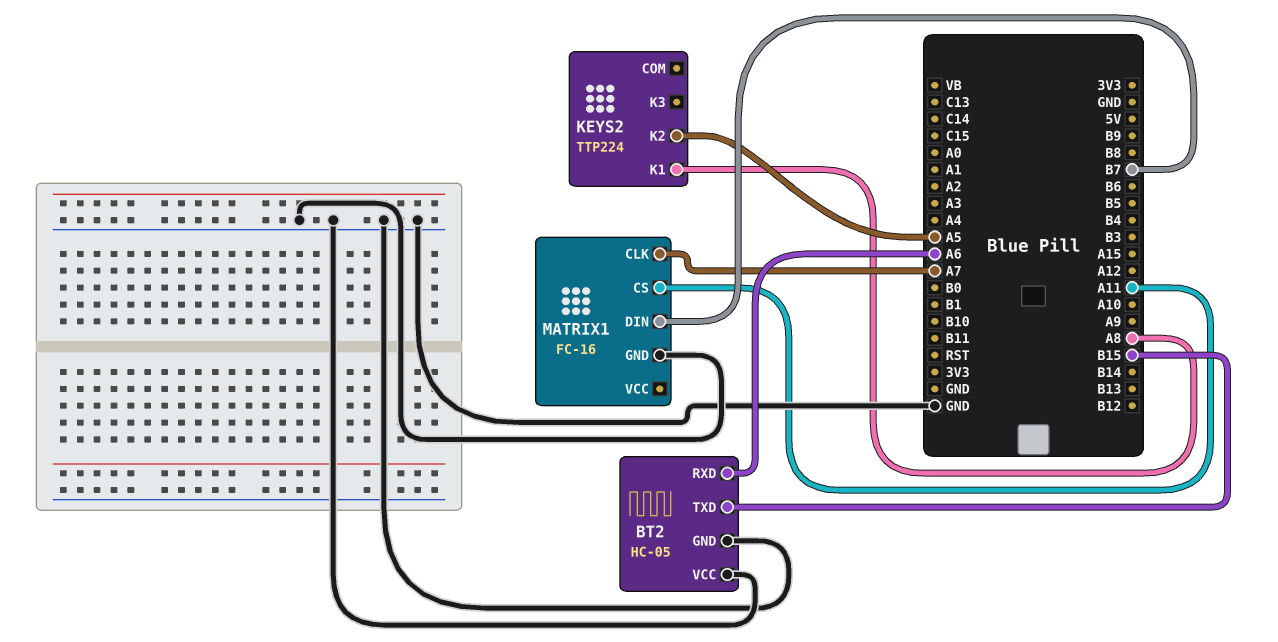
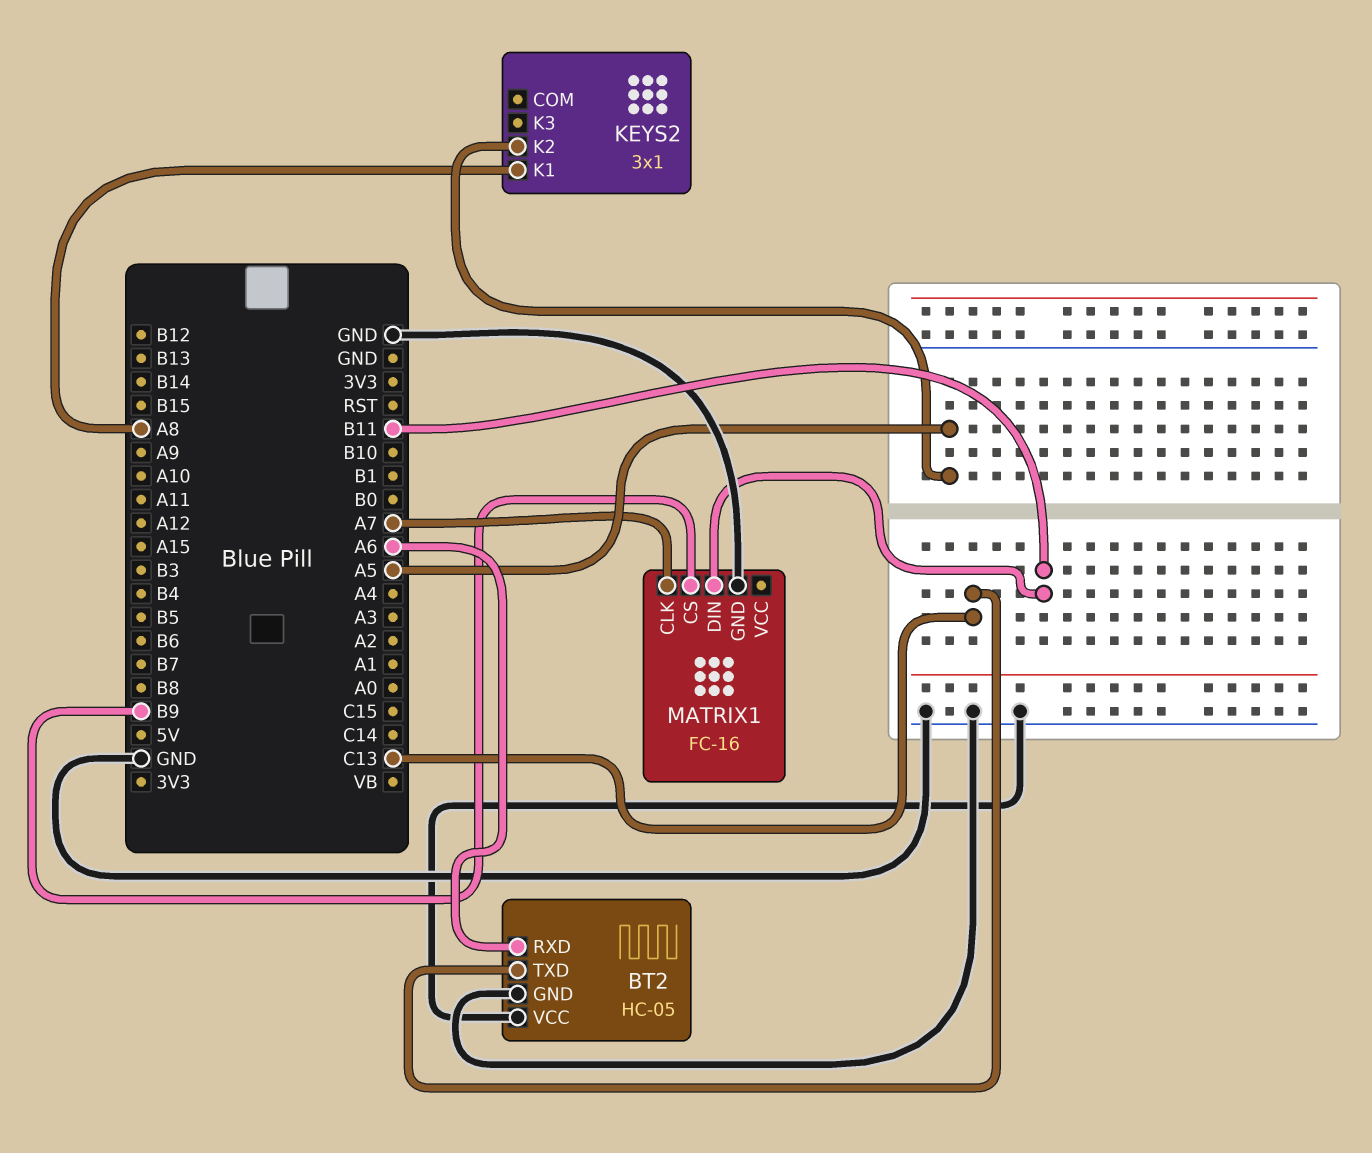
BT2 pin TXD: B15 -> C13
KEYS2: TTP224 -> 3x1
MATRIX1 pin CS: A11 -> B9
MATRIX1 pin DIN: B7 -> B11

